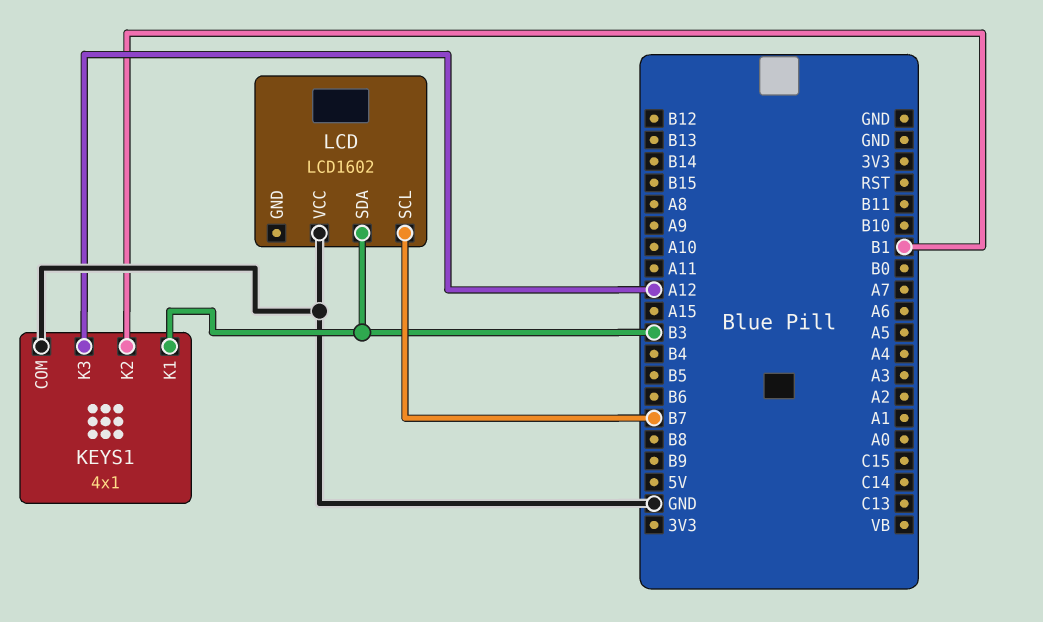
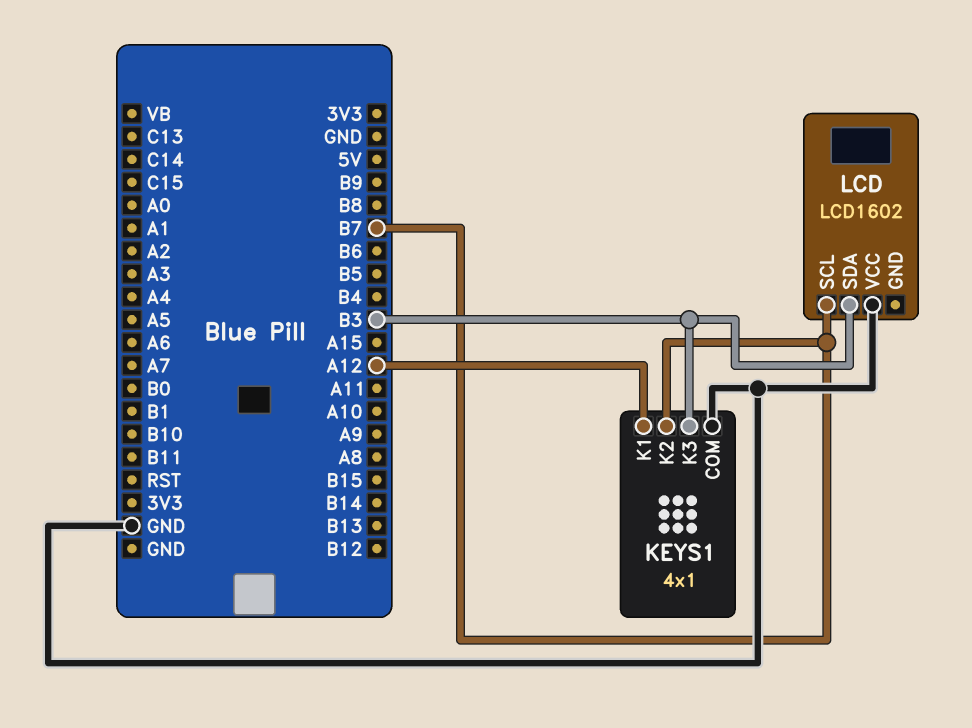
KEYS1 pin K1: B3 -> A12
KEYS1 pin K2: B1 -> B7
KEYS1 pin K3: A12 -> B3

